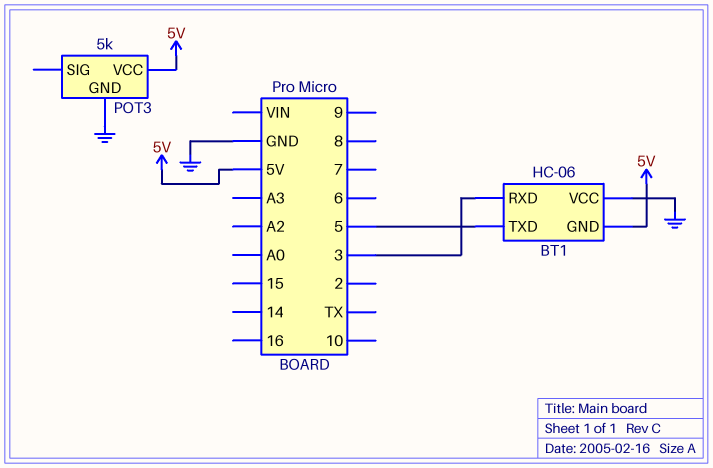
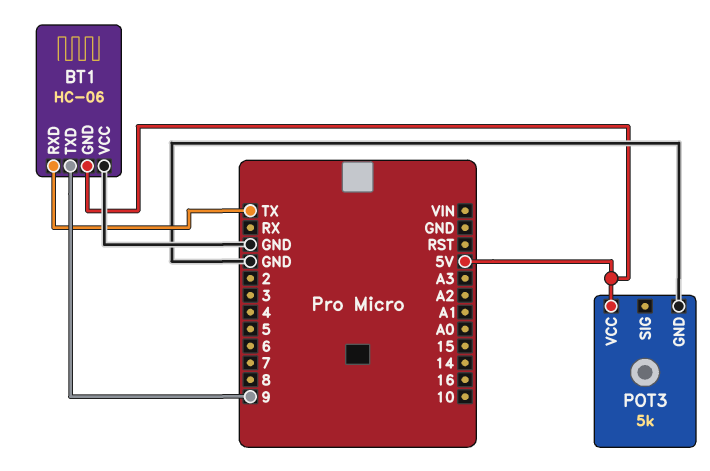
BT1 pin RXD: 3 -> TX
BT1 pin TXD: 5 -> 9

